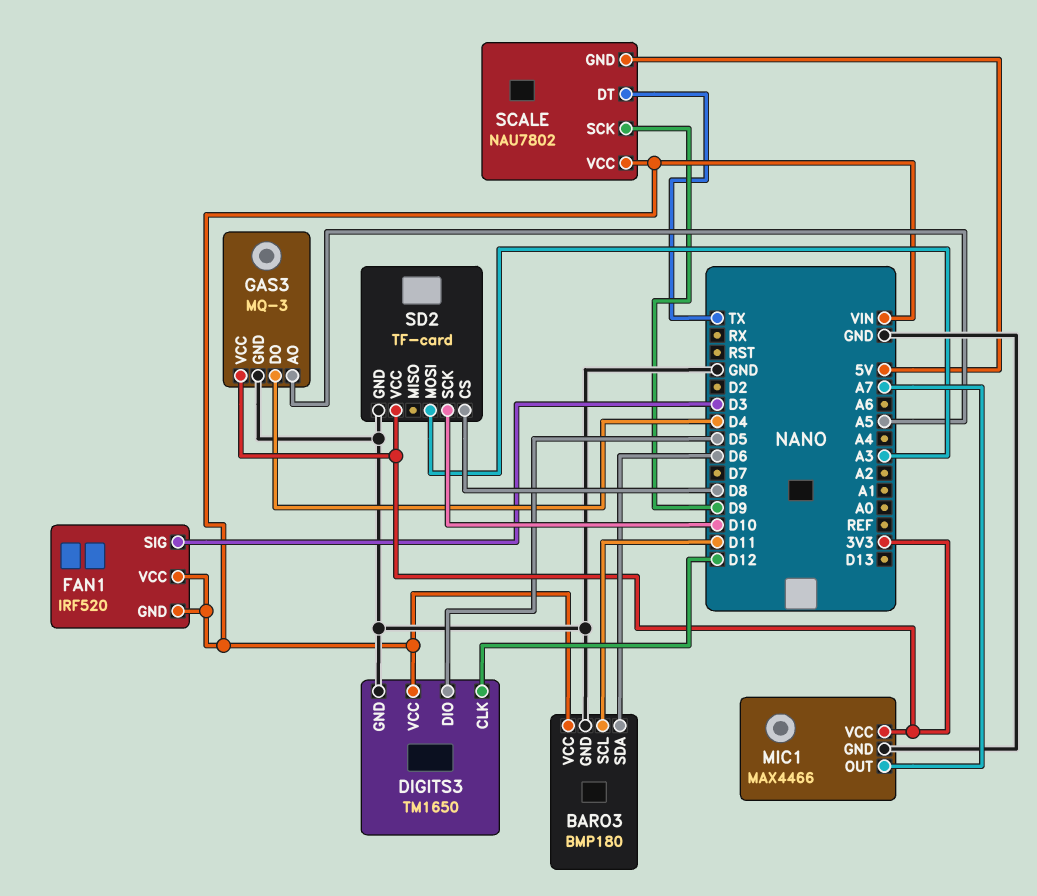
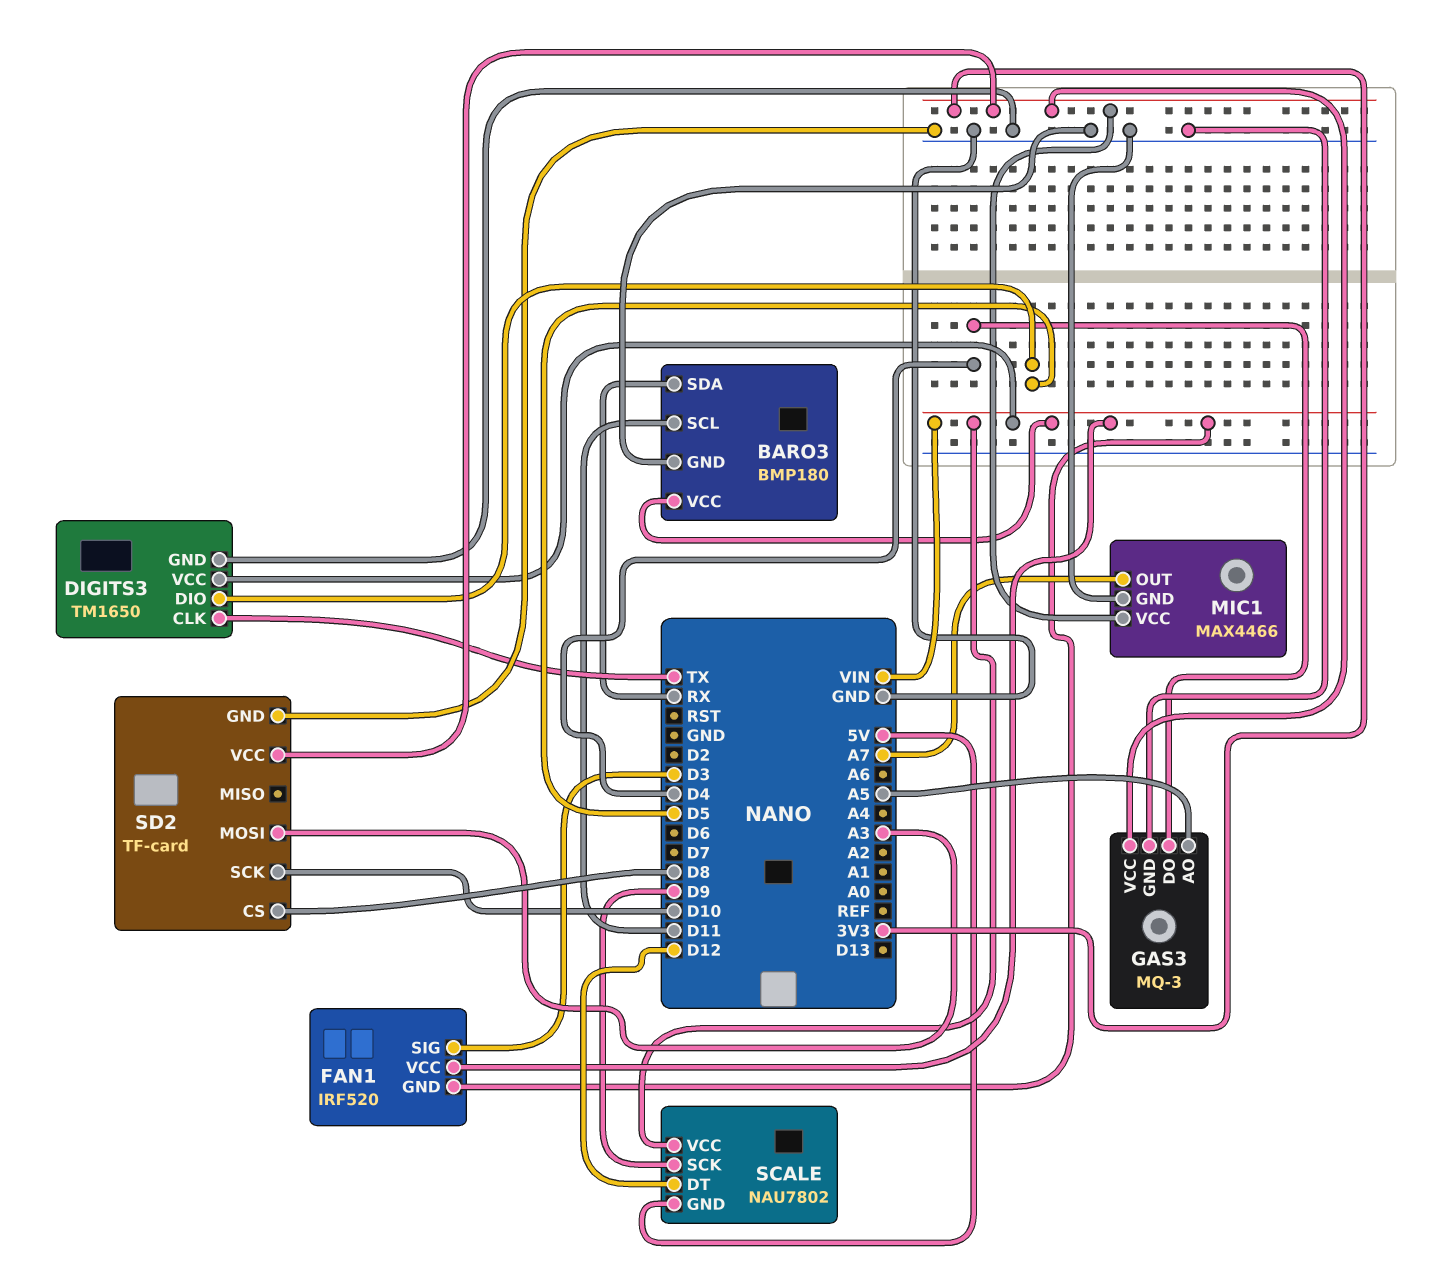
BARO3 pin SDA: D6 -> RX
DIGITS3 pin CLK: D12 -> TX
SCALE pin DT: TX -> D12

